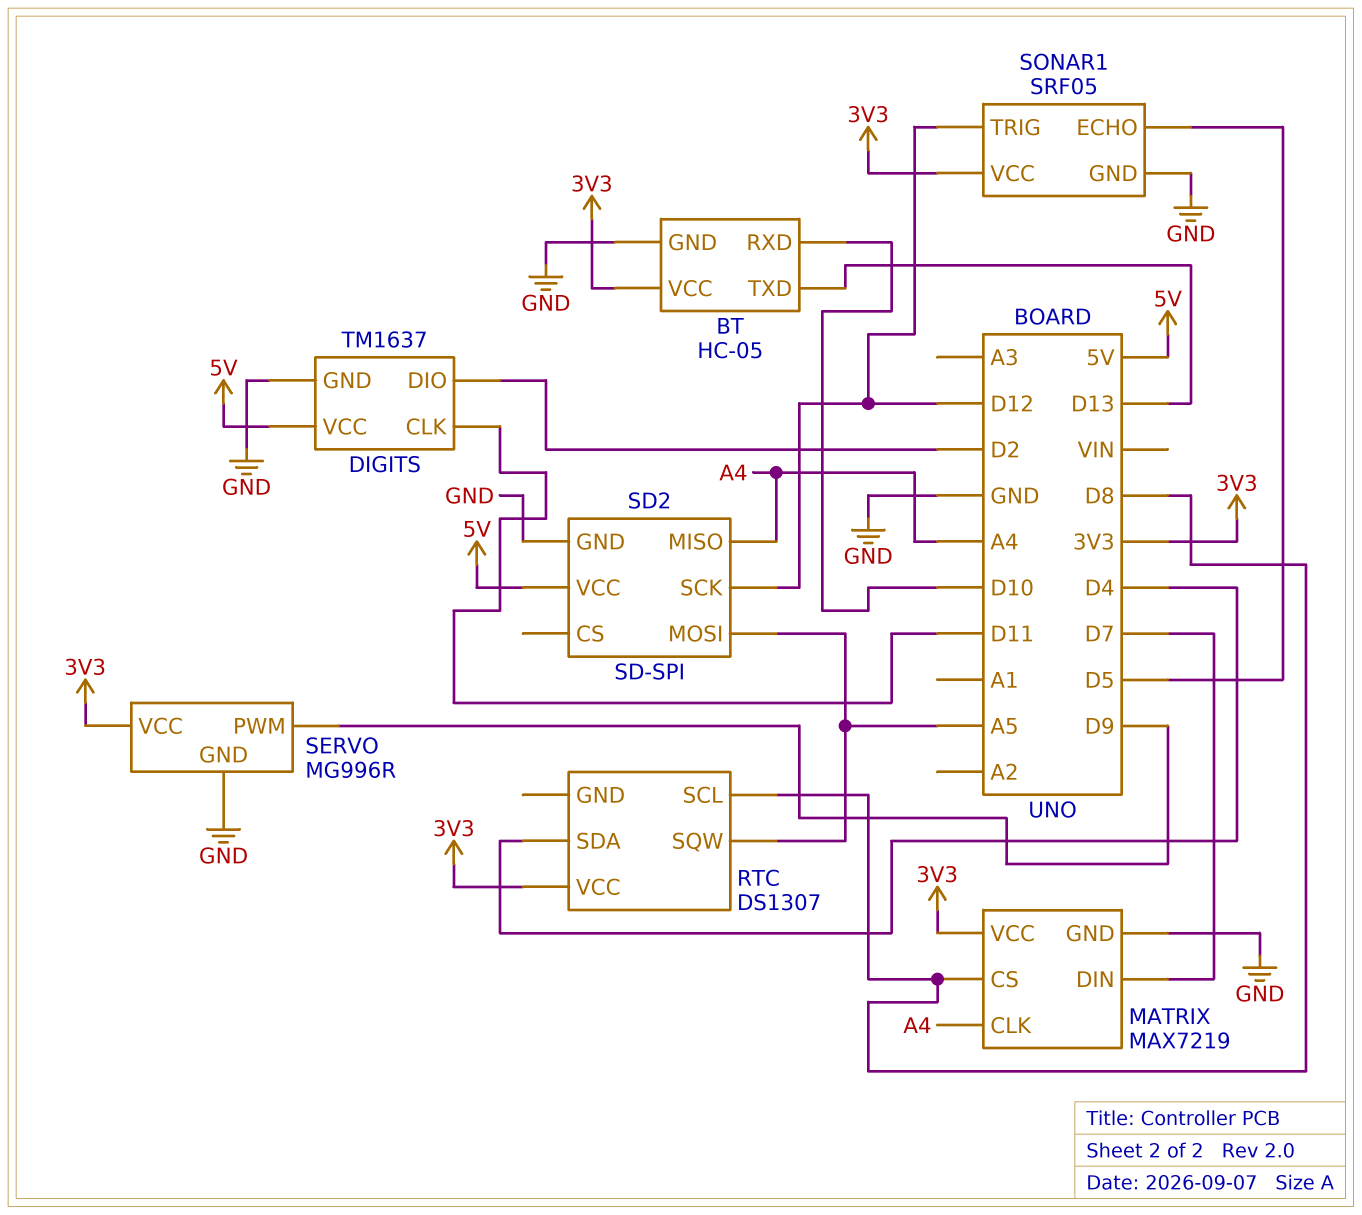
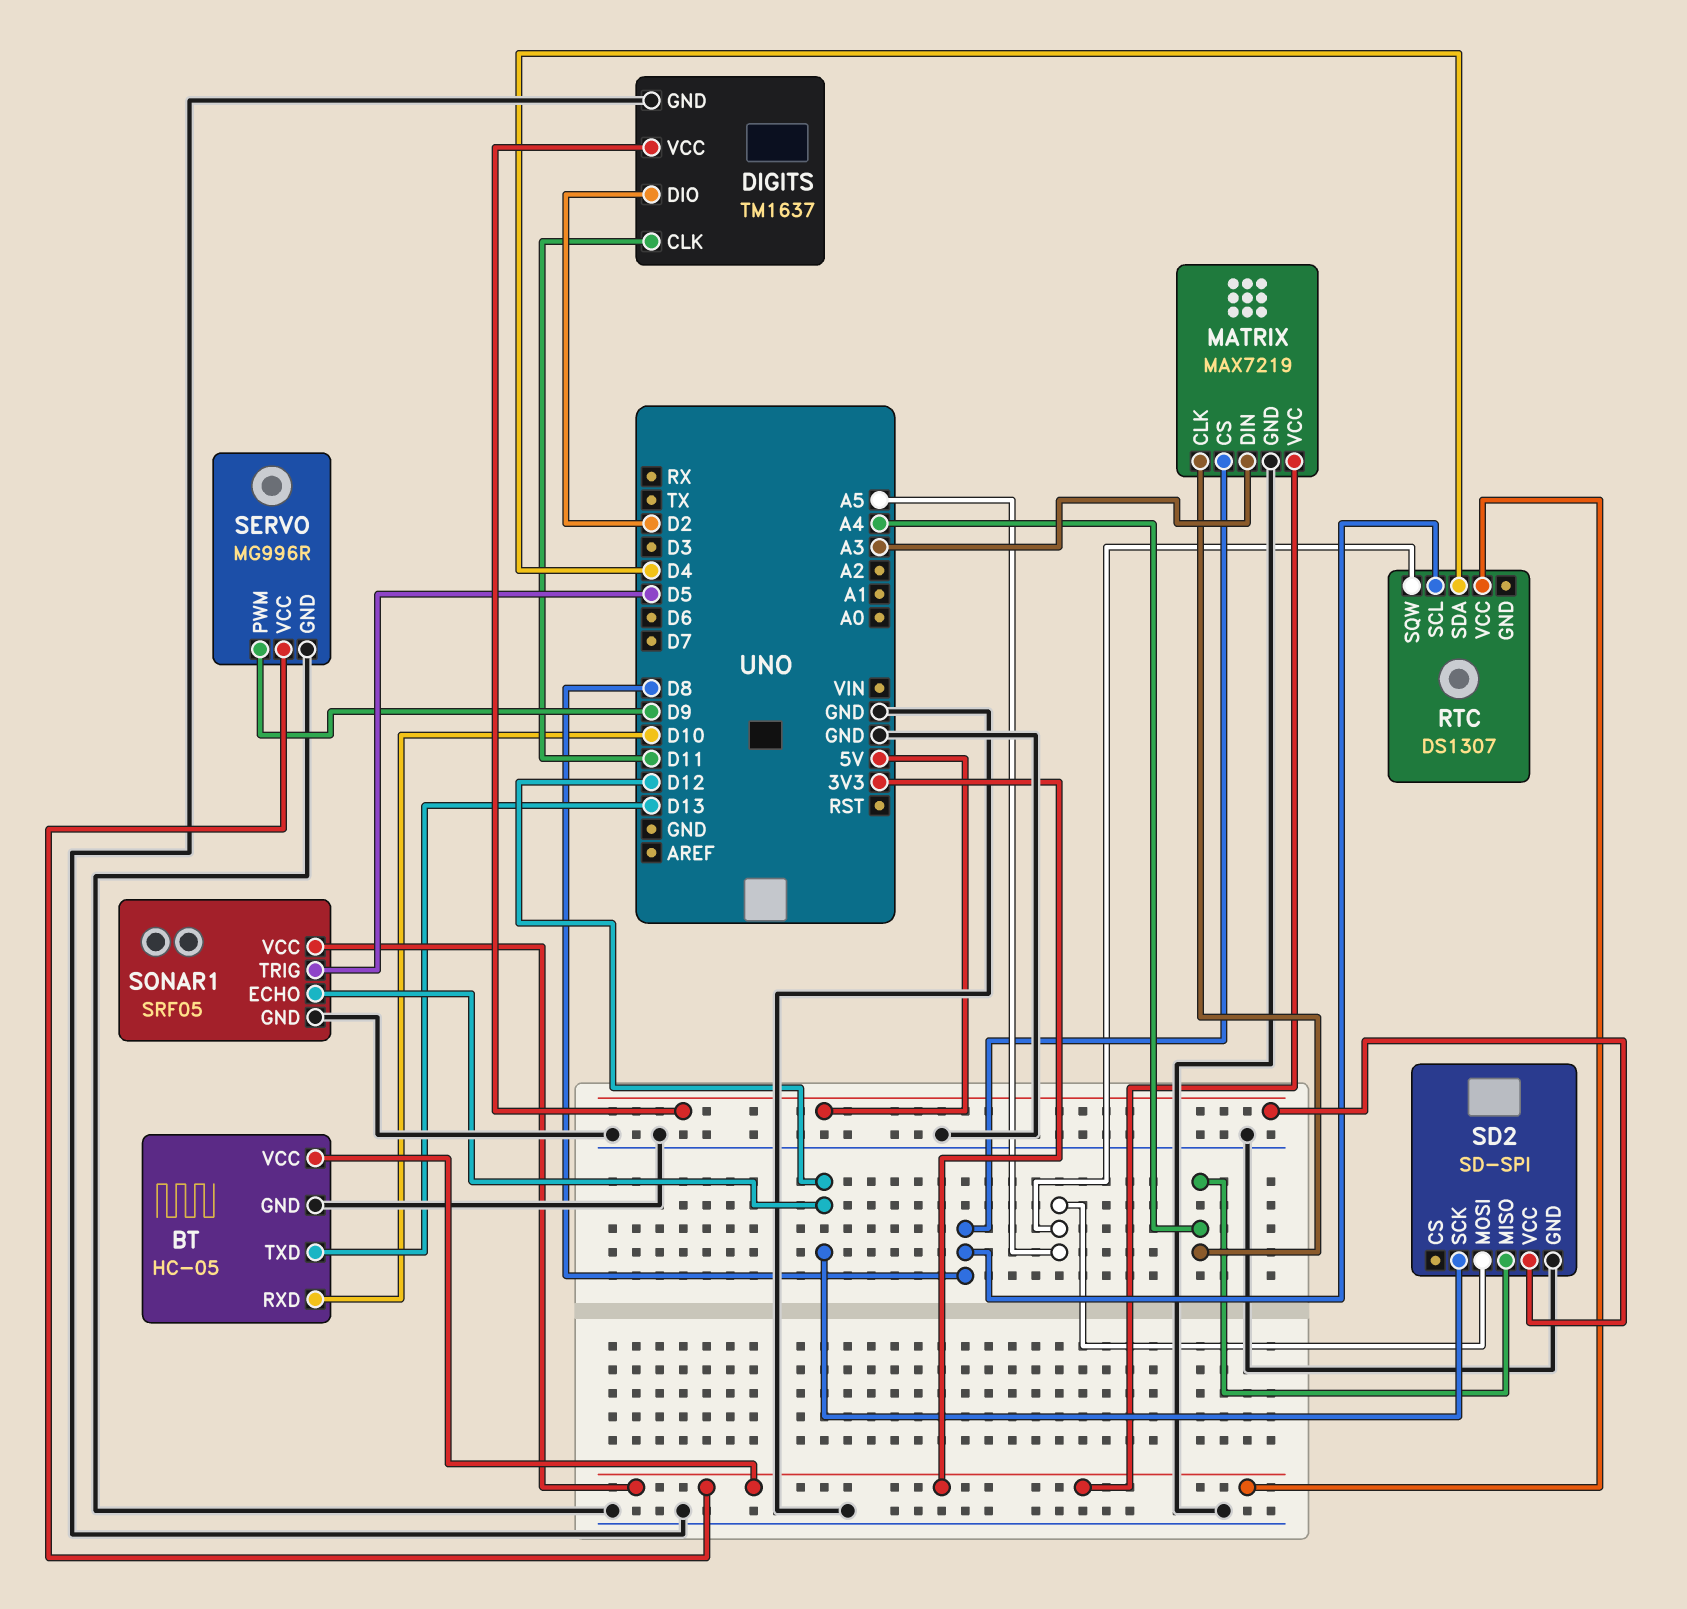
MATRIX pin DIN: D7 -> A3
SONAR1 pin ECHO: D5 -> D12
SONAR1 pin TRIG: D12 -> D5

